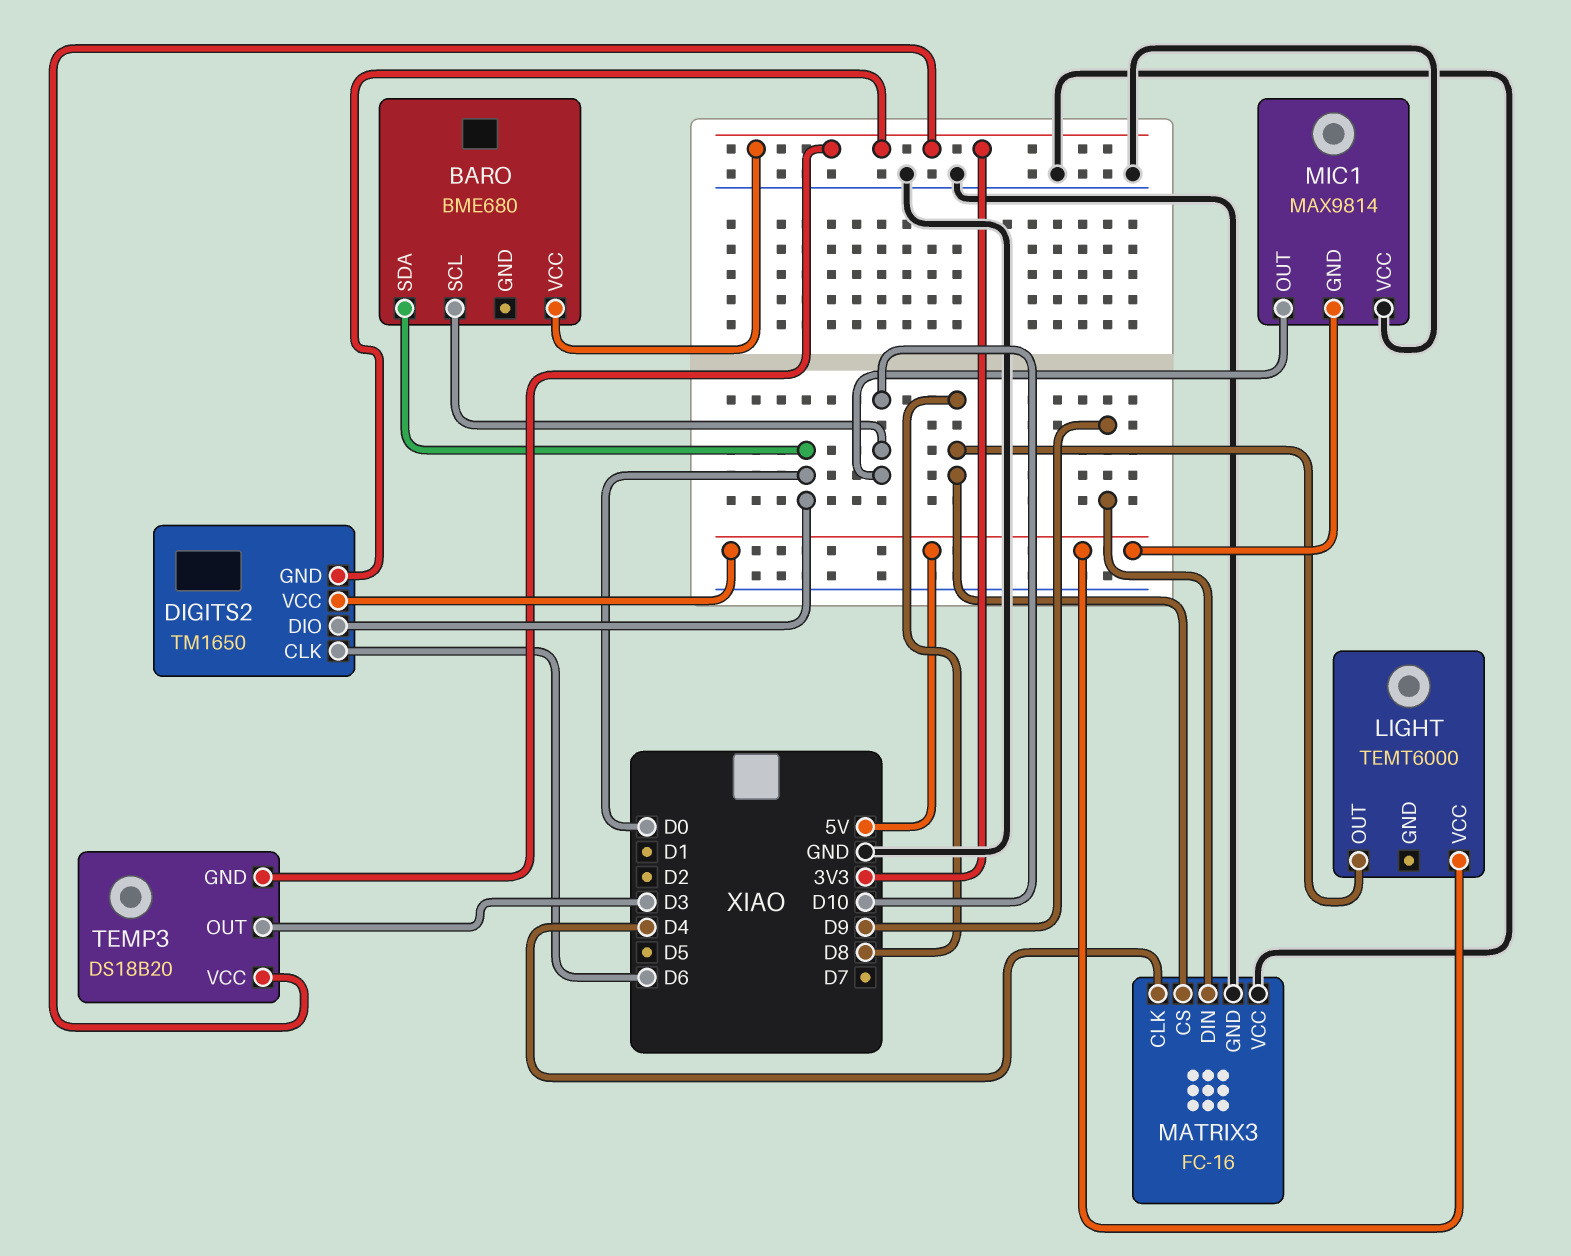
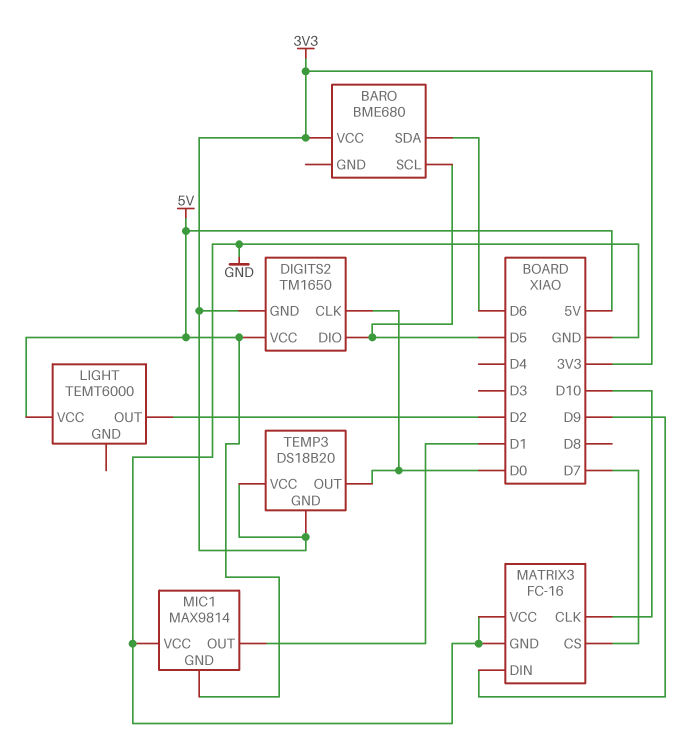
BARO pin SCL: D10 -> D5
BARO pin SDA: D0 -> D6
DIGITS2 pin CLK: D6 -> D0
DIGITS2 pin DIO: D0 -> D5
LIGHT pin OUT: D8 -> D2
MATRIX3 pin CLK: D4 -> D10
MATRIX3 pin CS: D8 -> D7
MIC1 pin OUT: D10 -> D1
TEMP3 pin OUT: D3 -> D0

